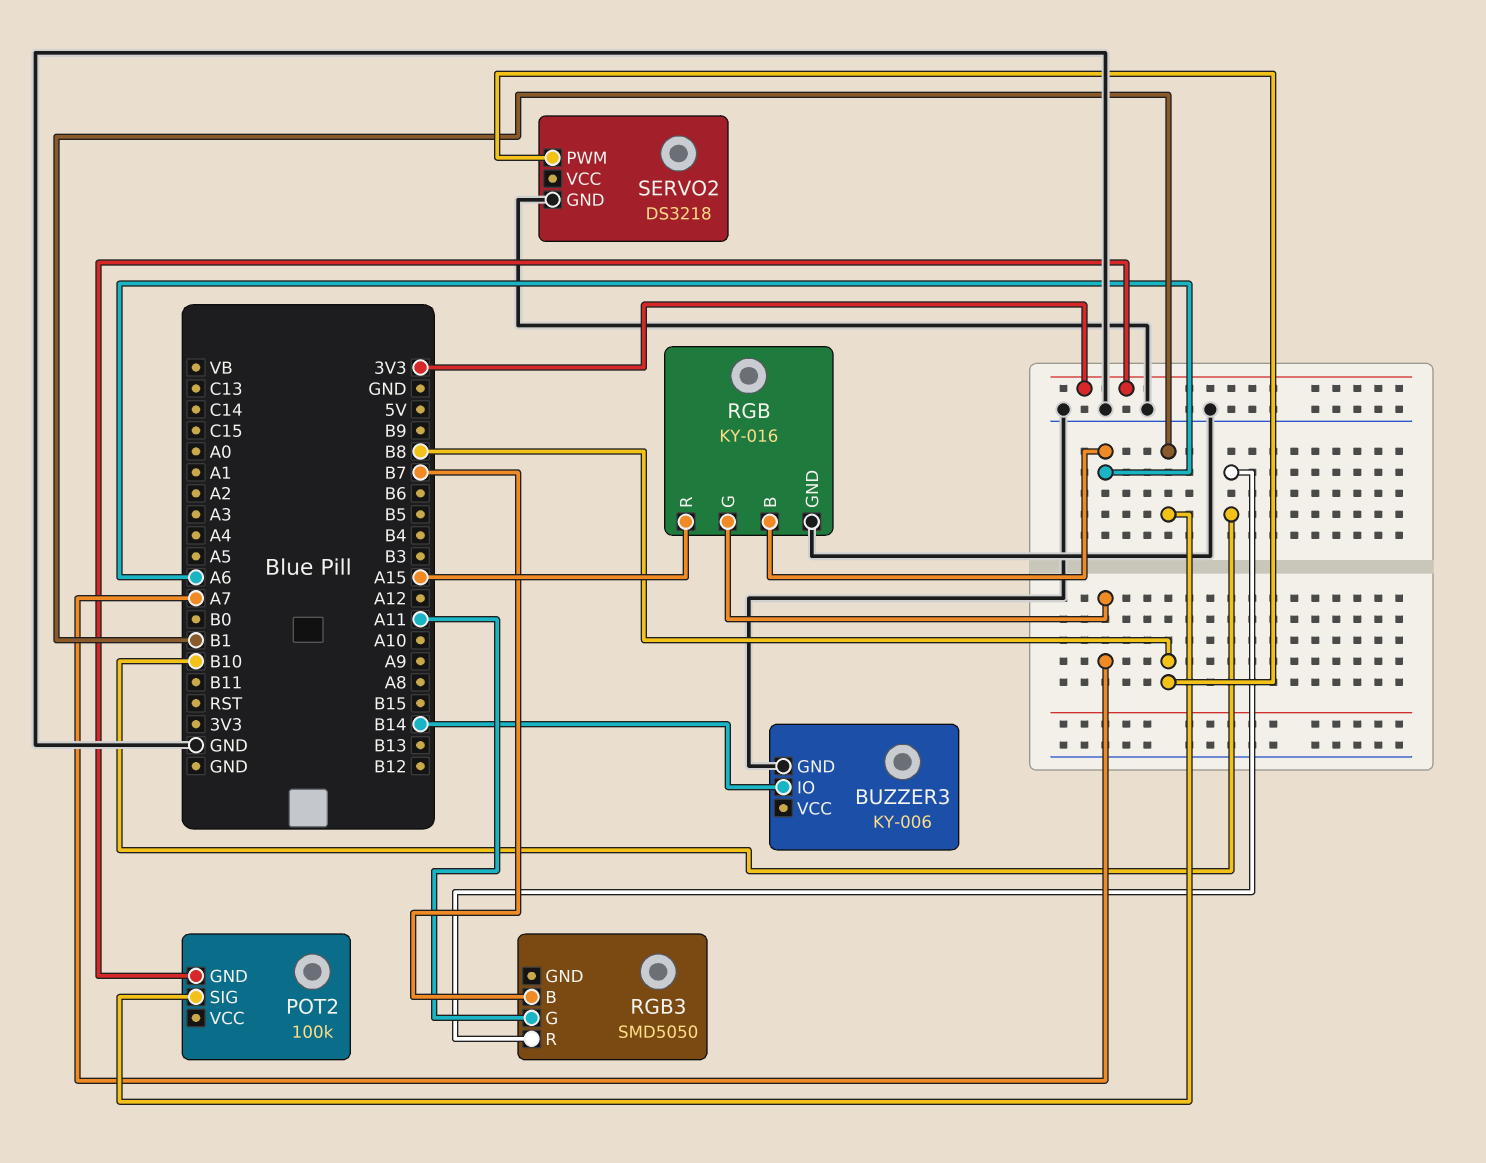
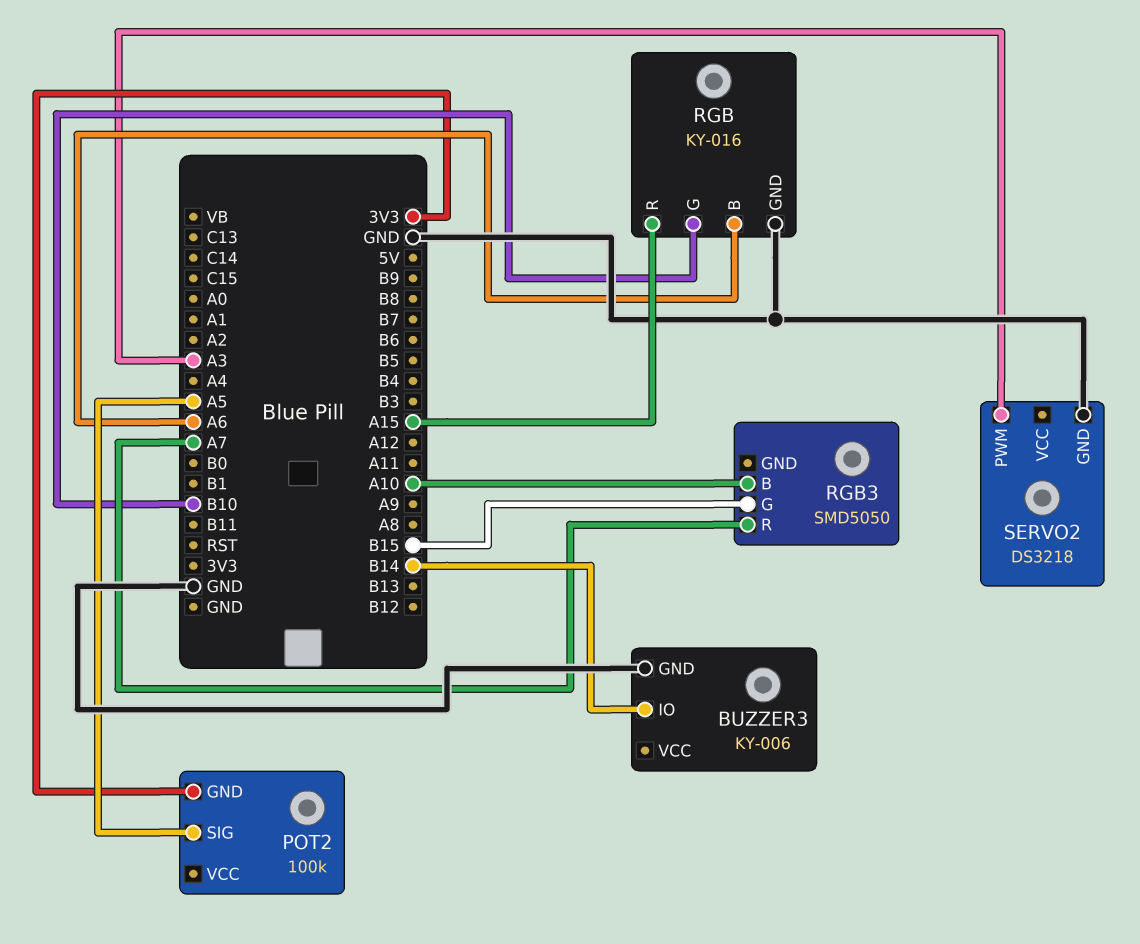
POT2 pin SIG: B1 -> A5
RGB pin G: A7 -> B10
RGB3 pin B: B7 -> A10
RGB3 pin G: A11 -> B15
RGB3 pin R: B10 -> A7
SERVO2 pin PWM: B8 -> A3

